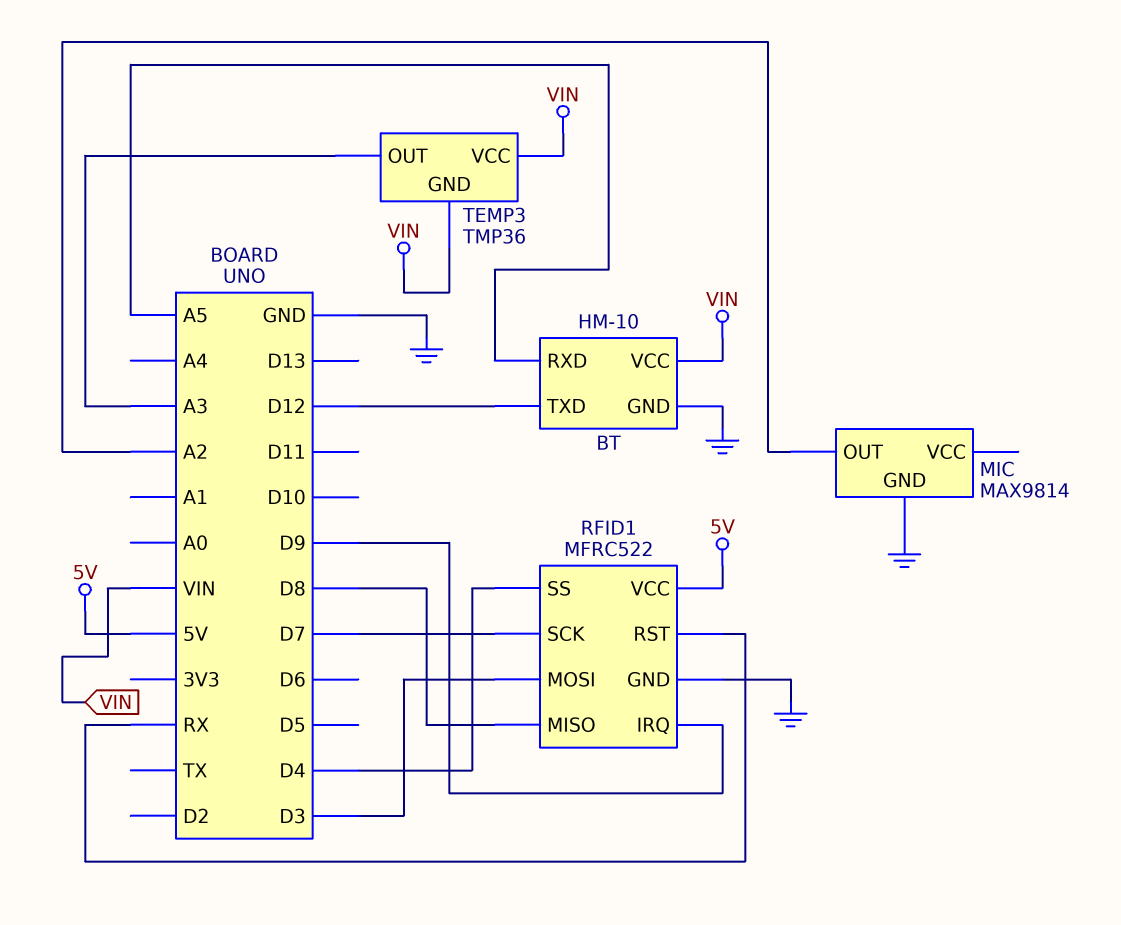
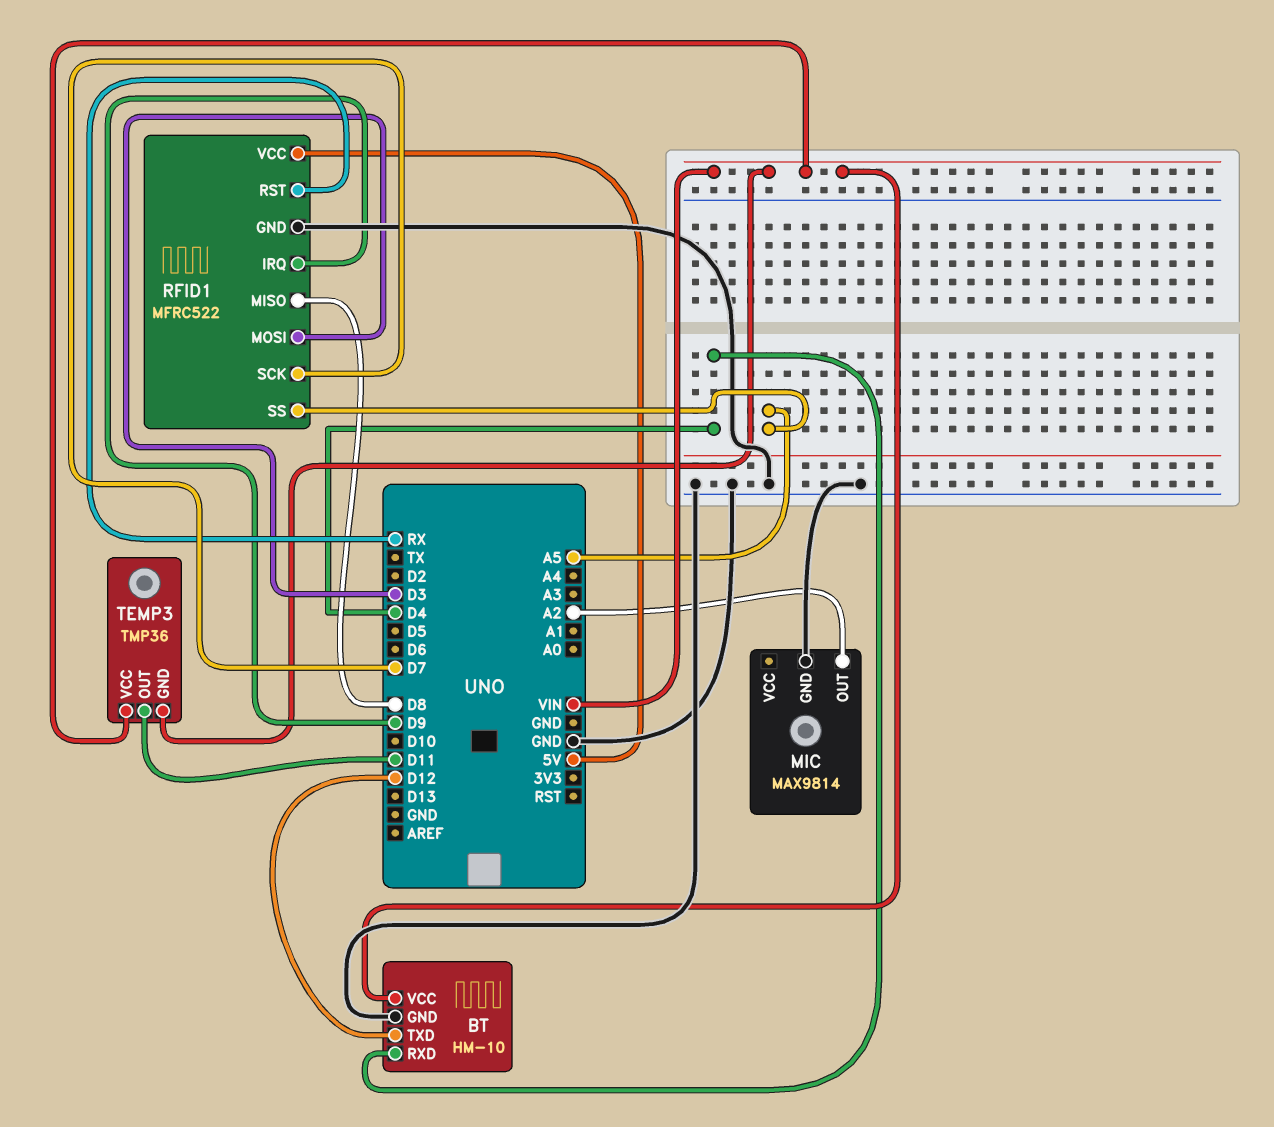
BT pin RXD: A5 -> D4
RFID1 pin SS: D4 -> A5
TEMP3 pin OUT: A3 -> D11

